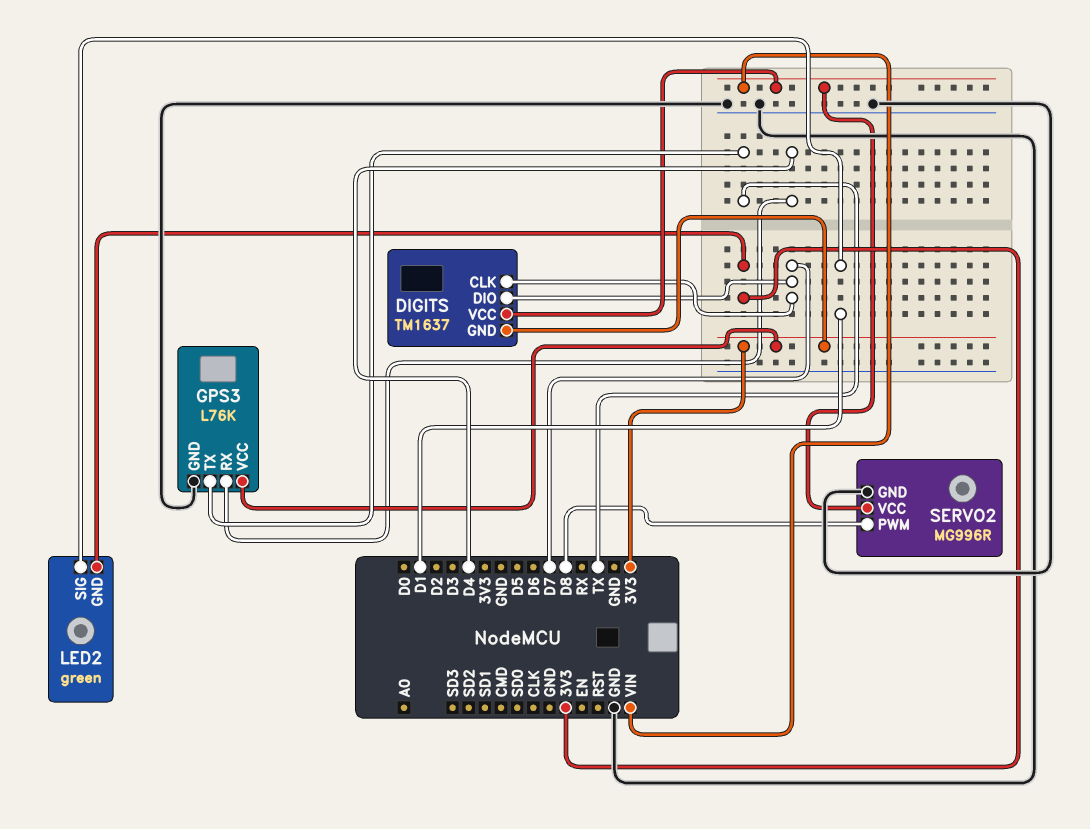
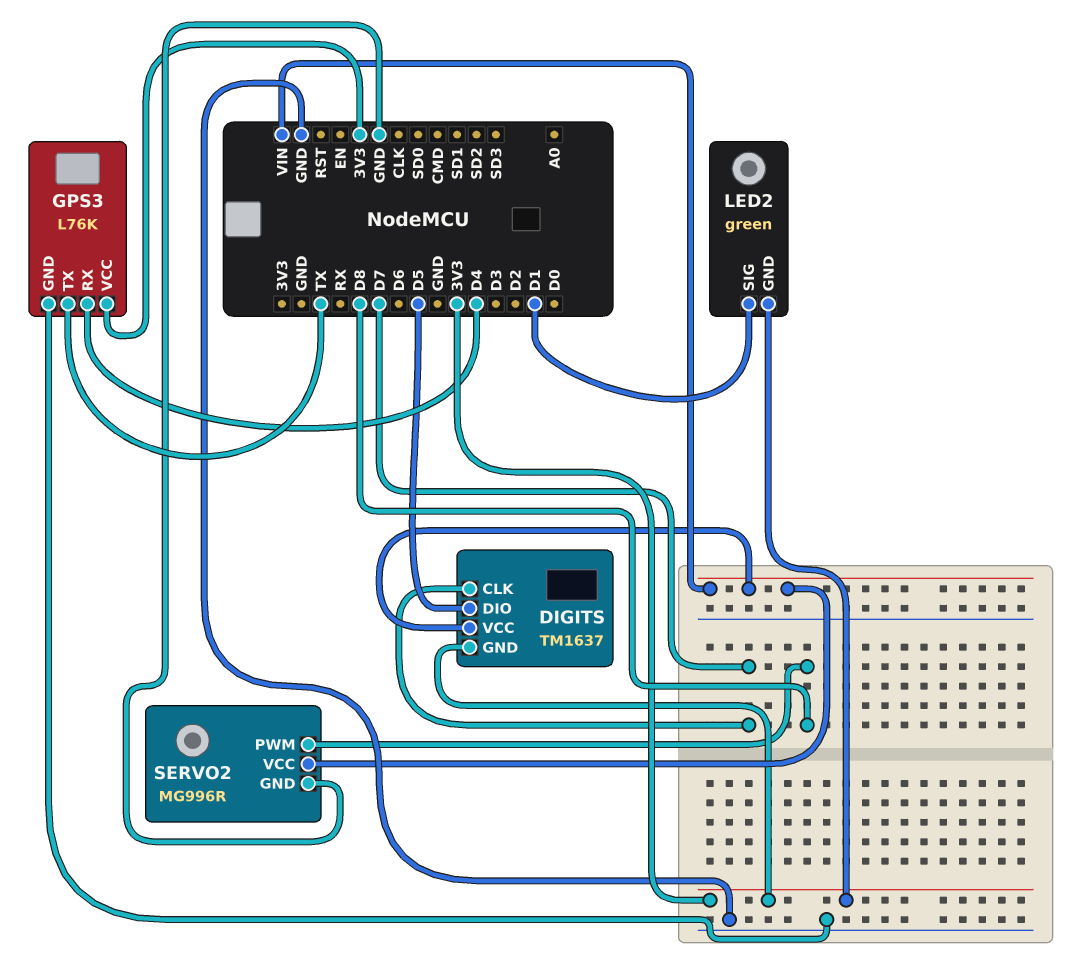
DIGITS pin DIO: D7 -> D5

